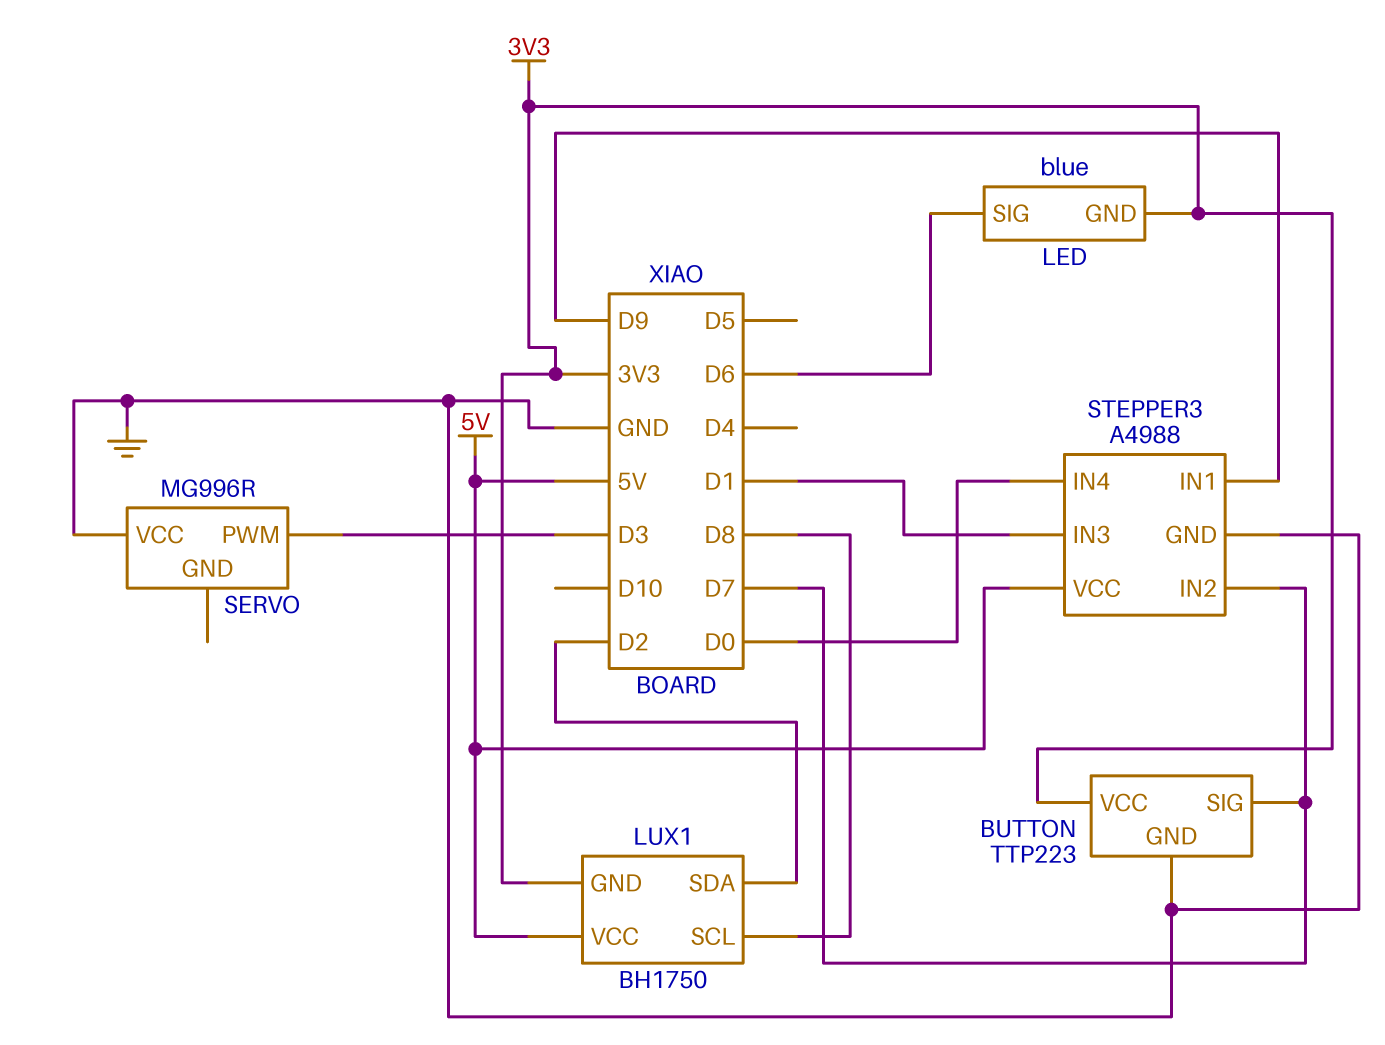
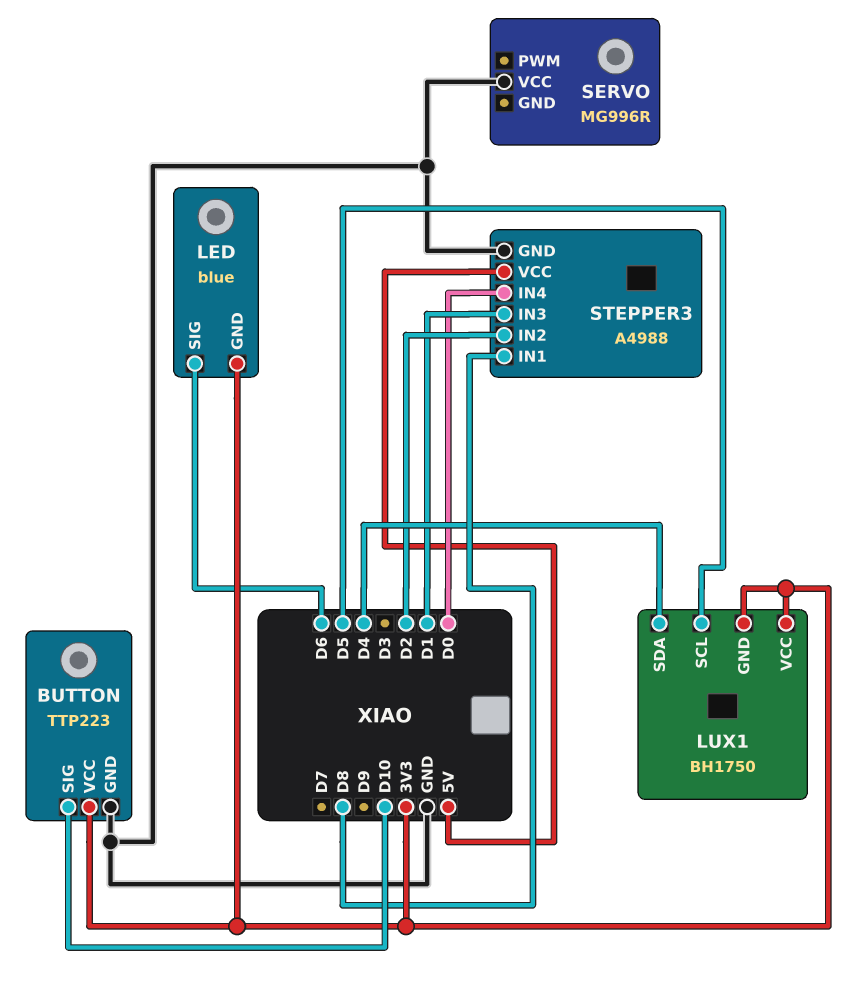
BUTTON pin SIG: D7 -> D10
LUX1 pin SCL: D8 -> D5
LUX1 pin SDA: D2 -> D4
LUX1 pin VCC: 5V -> 3V3
SERVO pin PWM: D3 -> none
STEPPER3 pin IN1: D9 -> D8
STEPPER3 pin IN2: D7 -> D2

